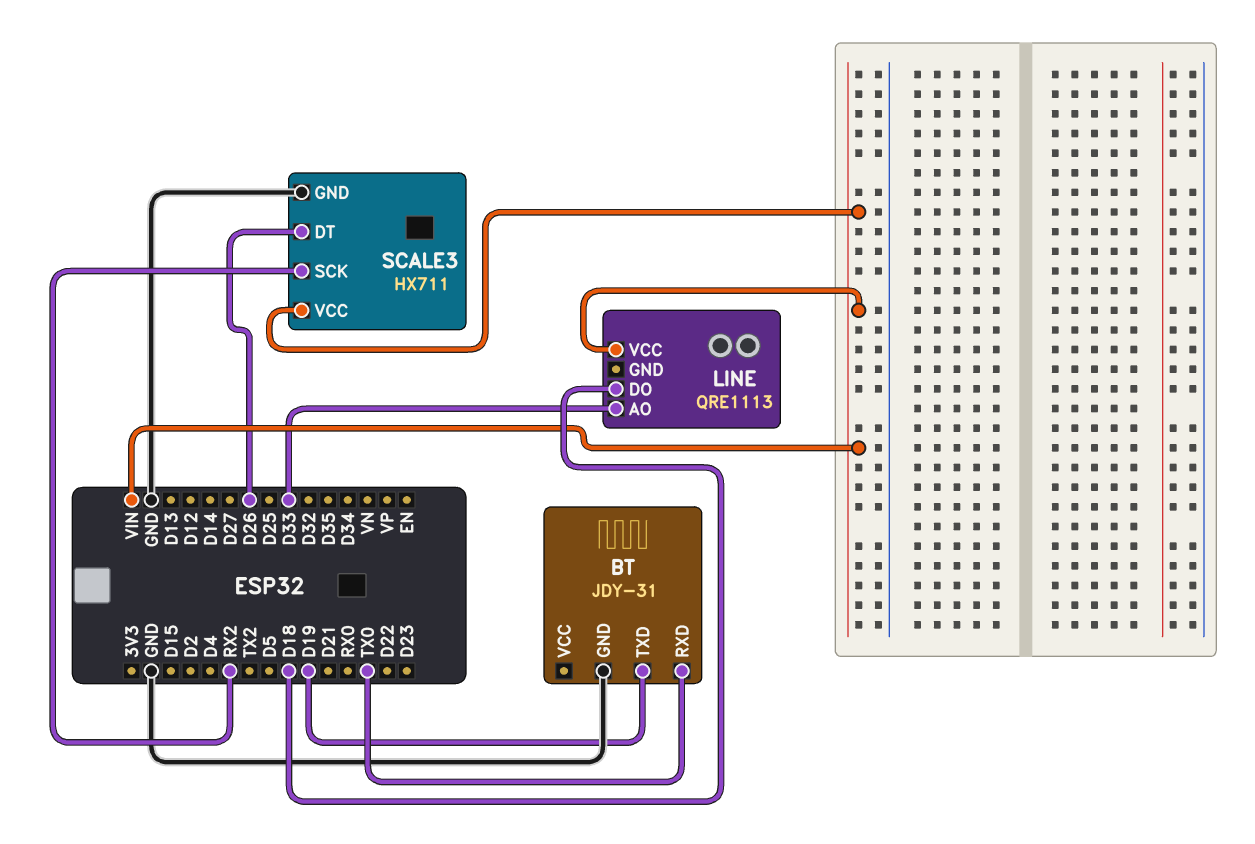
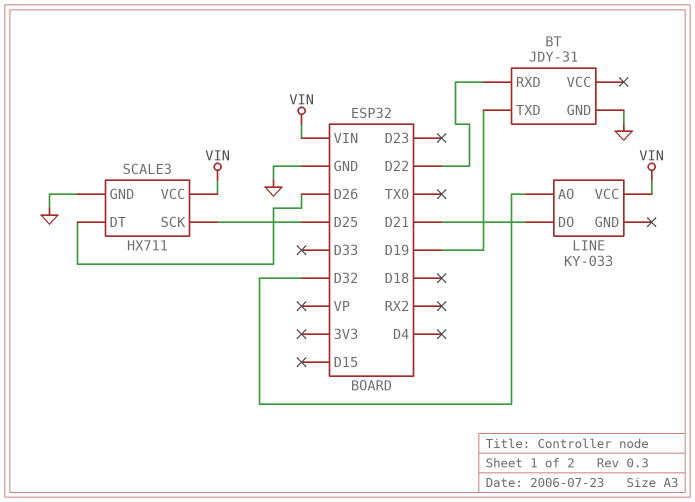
BT pin RXD: TX0 -> D22
LINE: QRE1113 -> KY-033
LINE pin AO: D33 -> D32
LINE pin DO: D18 -> D21
SCALE3 pin SCK: RX2 -> D25

